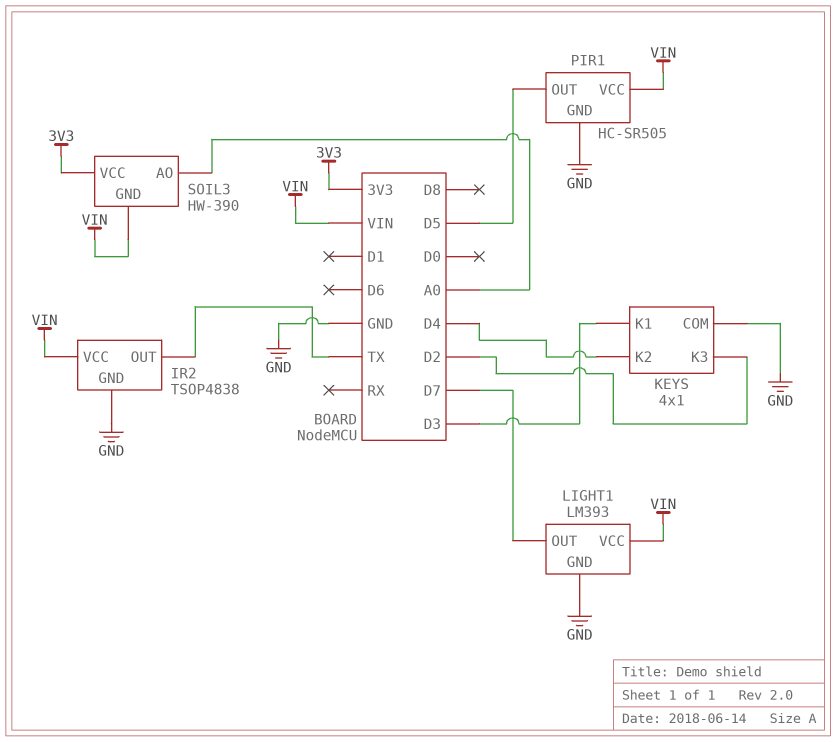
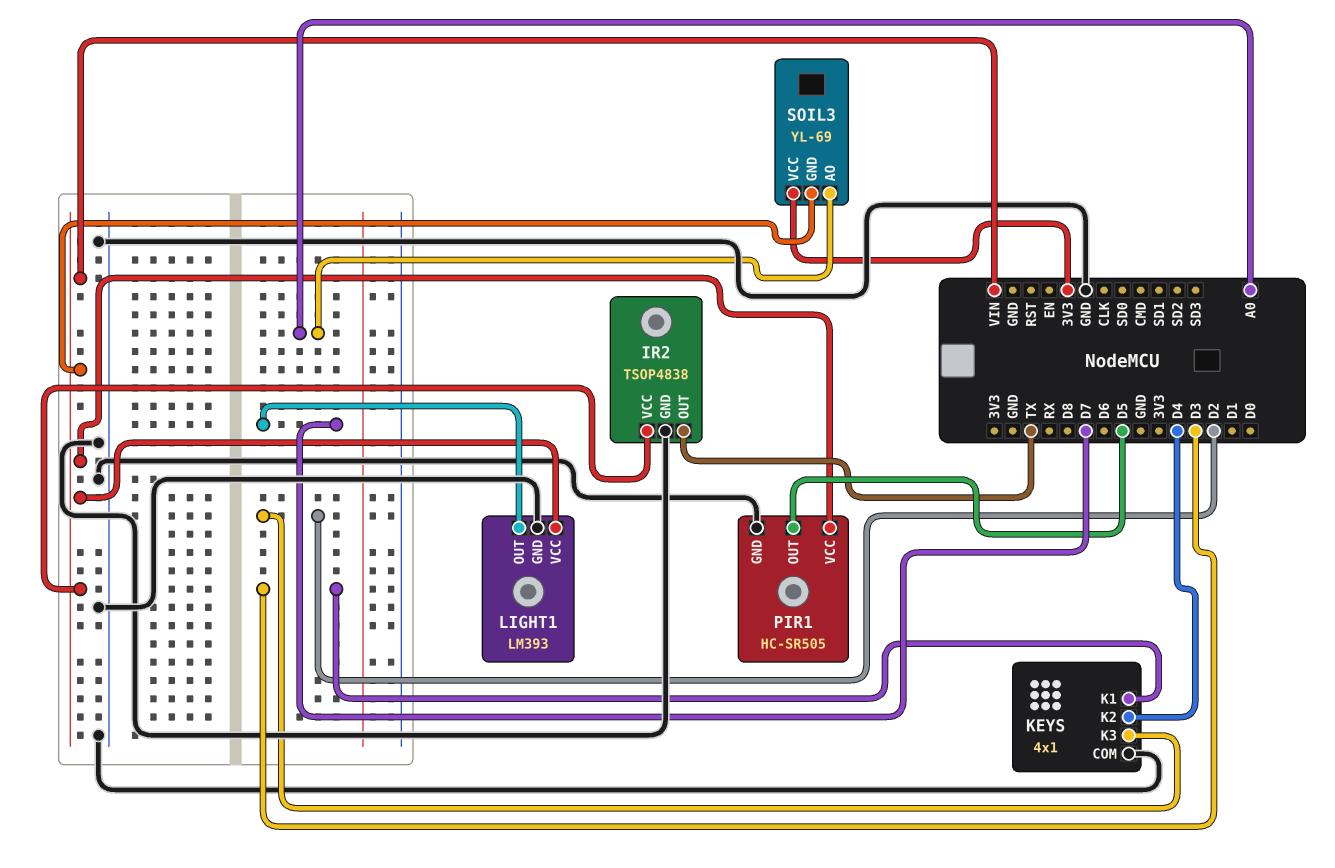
SOIL3: HW-390 -> YL-69

